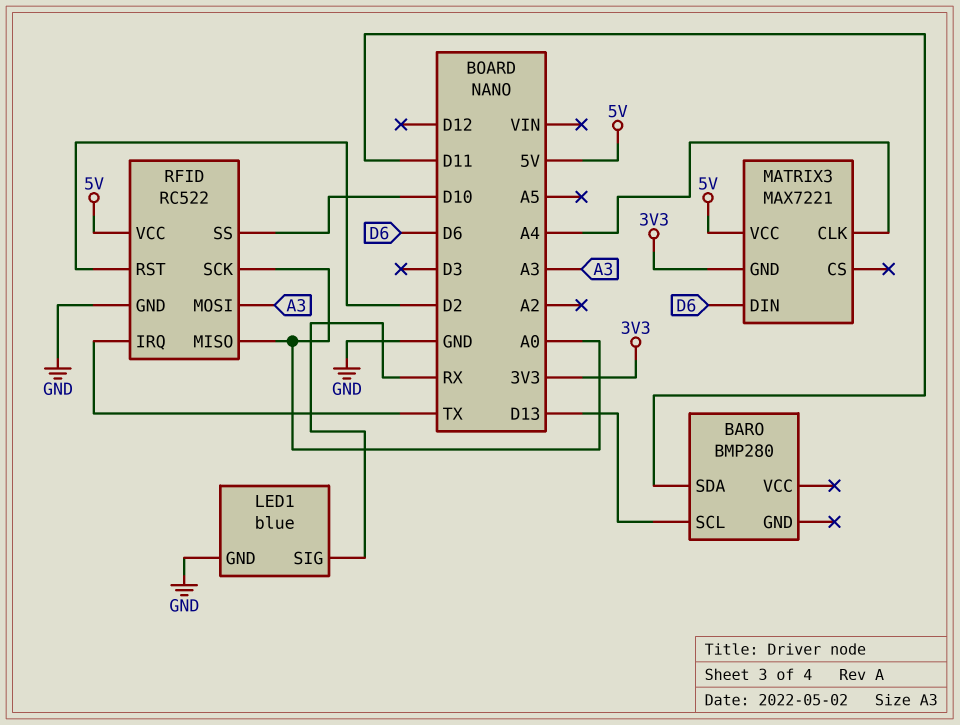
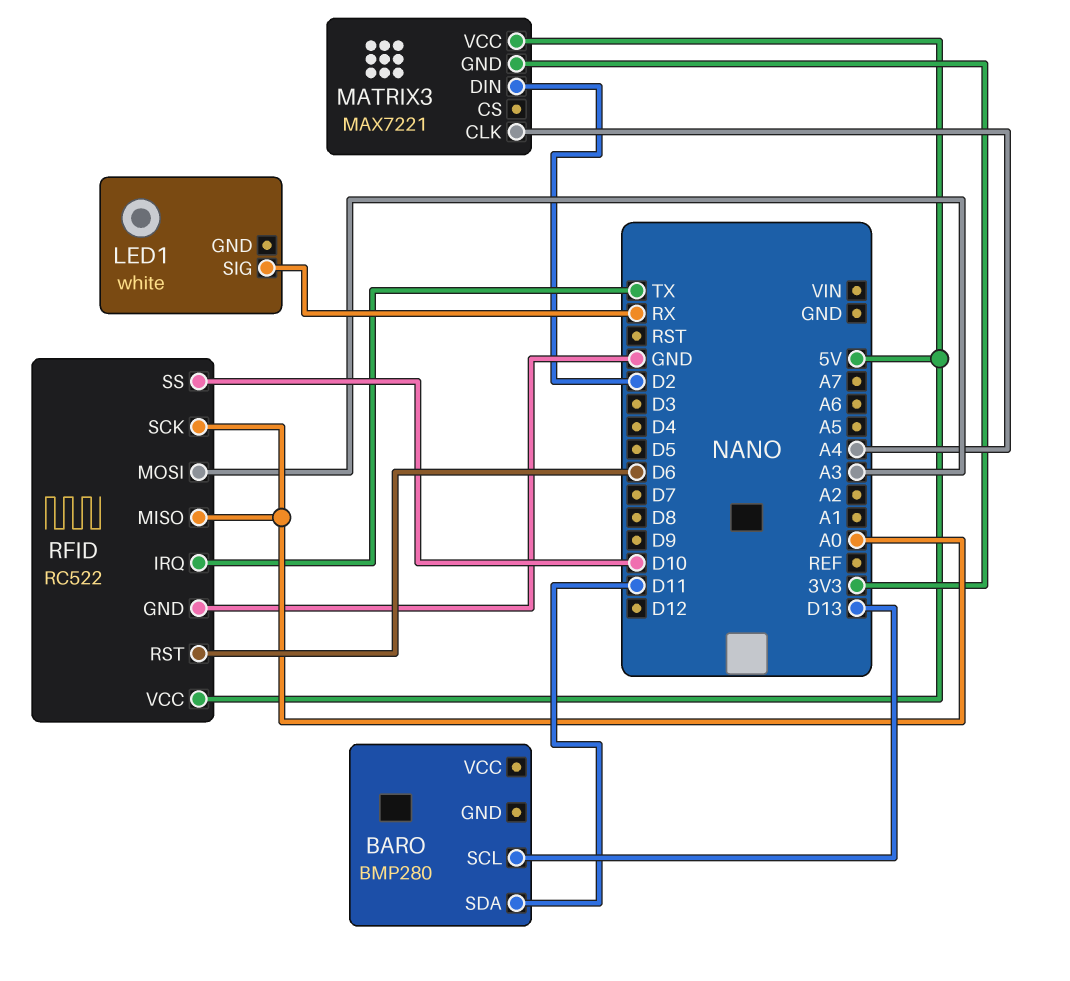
LED1: blue -> white
LED1 pin GND: GND -> none
MATRIX3 pin DIN: D6 -> D2
RFID pin RST: D2 -> D6

